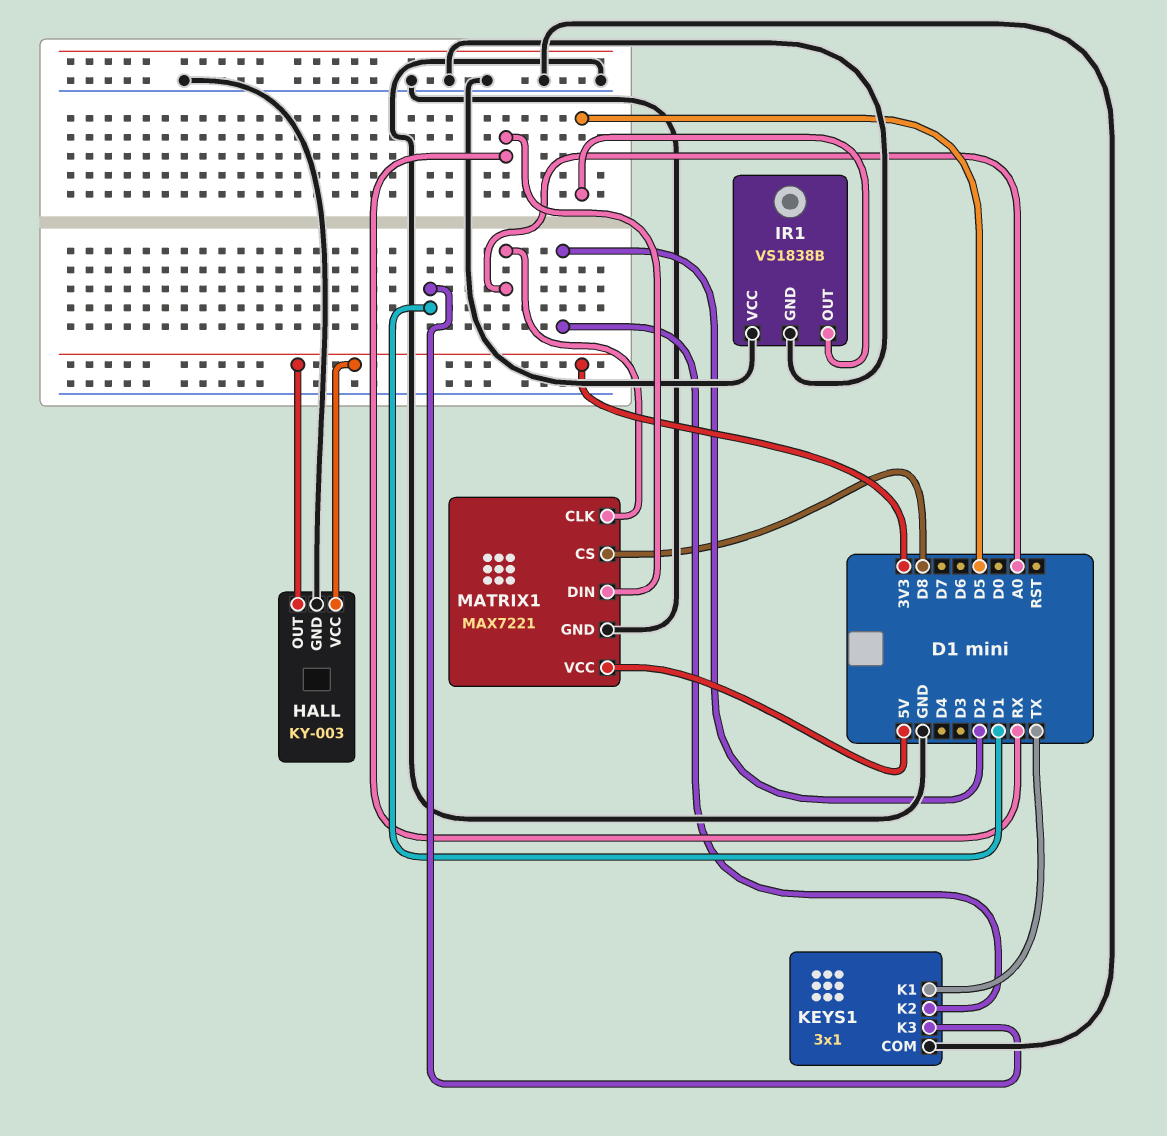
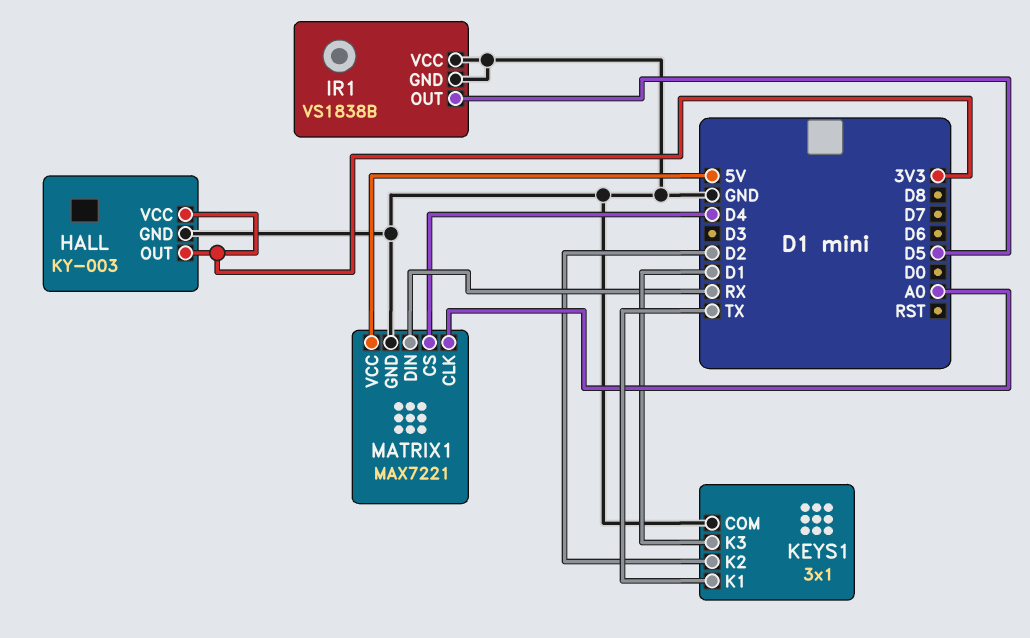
MATRIX1 pin CS: D8 -> D4

